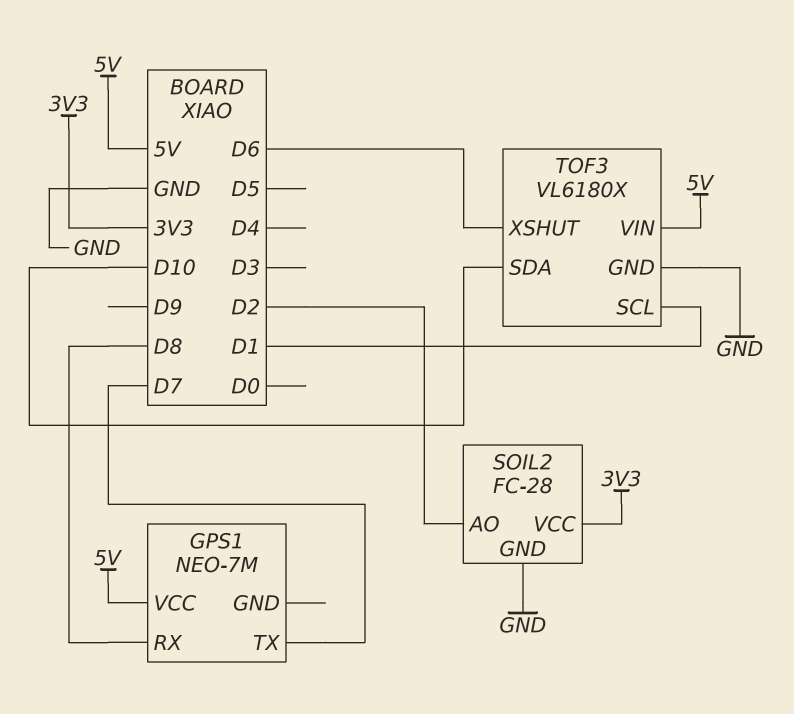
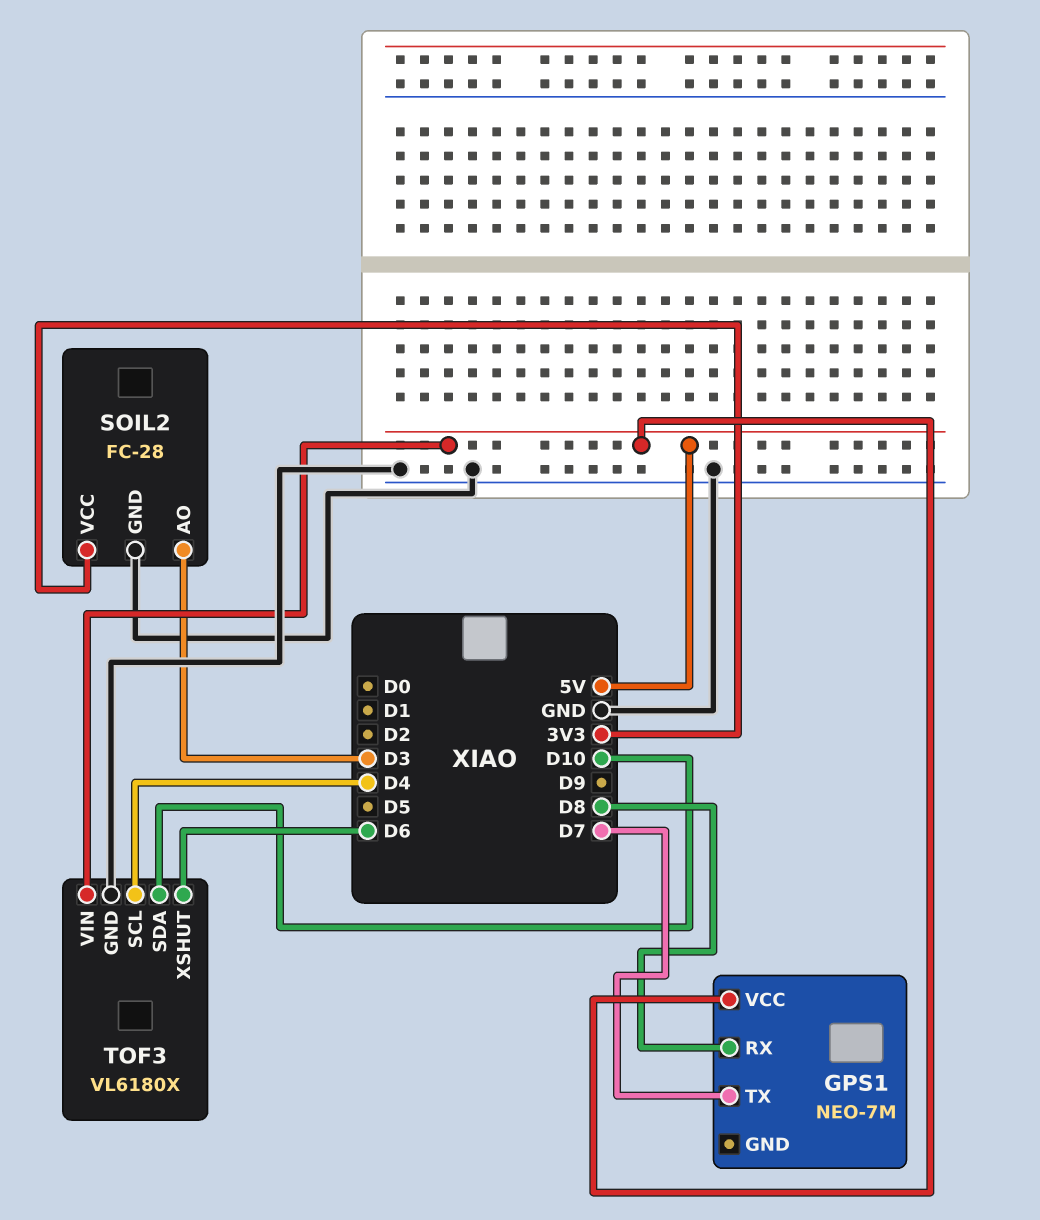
SOIL2 pin AO: D2 -> D3
TOF3 pin SCL: D1 -> D4

